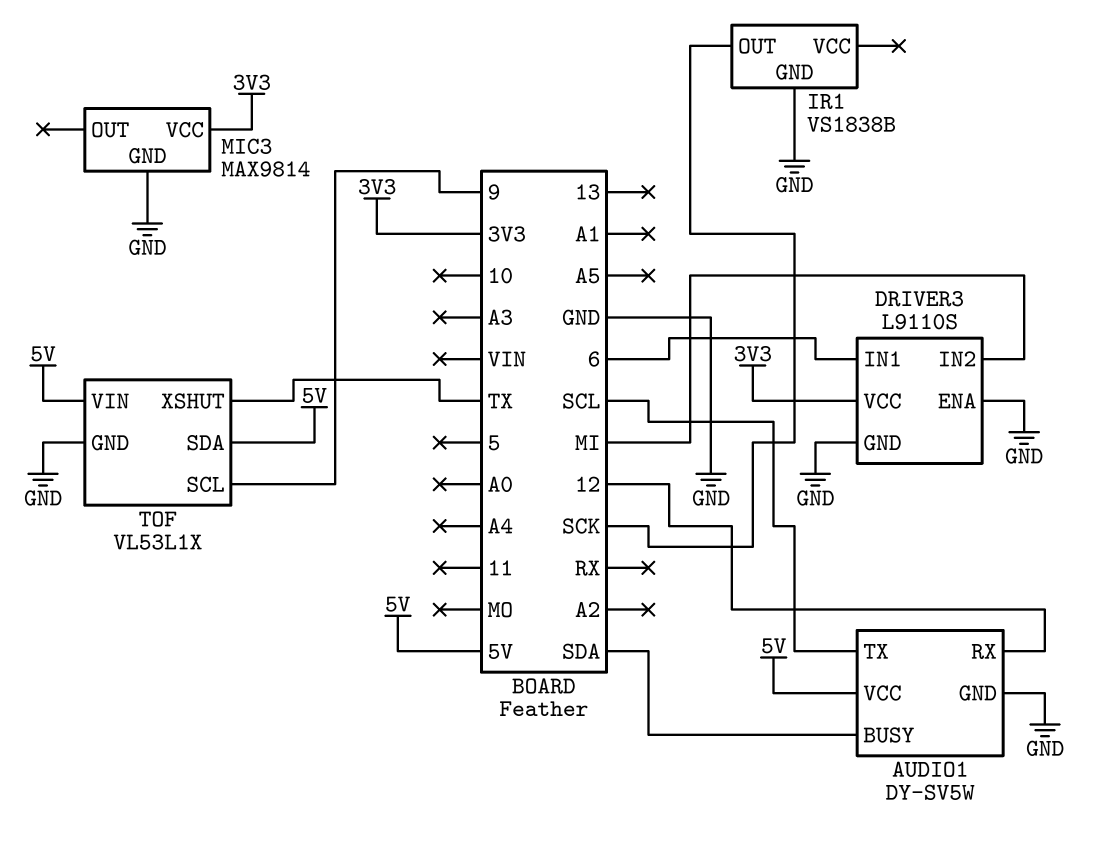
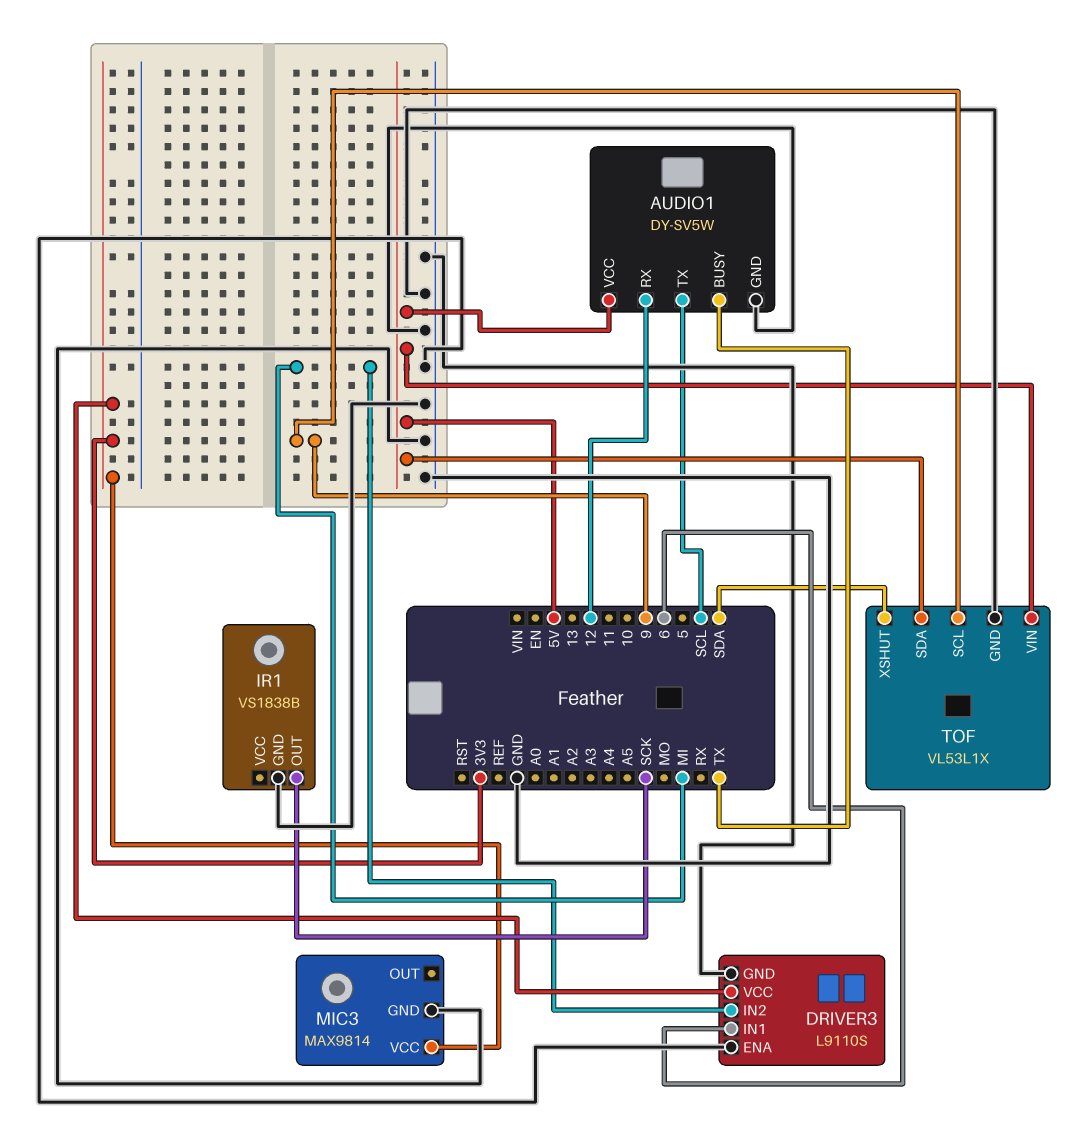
AUDIO1 pin BUSY: SDA -> TX
TOF pin XSHUT: TX -> SDA

